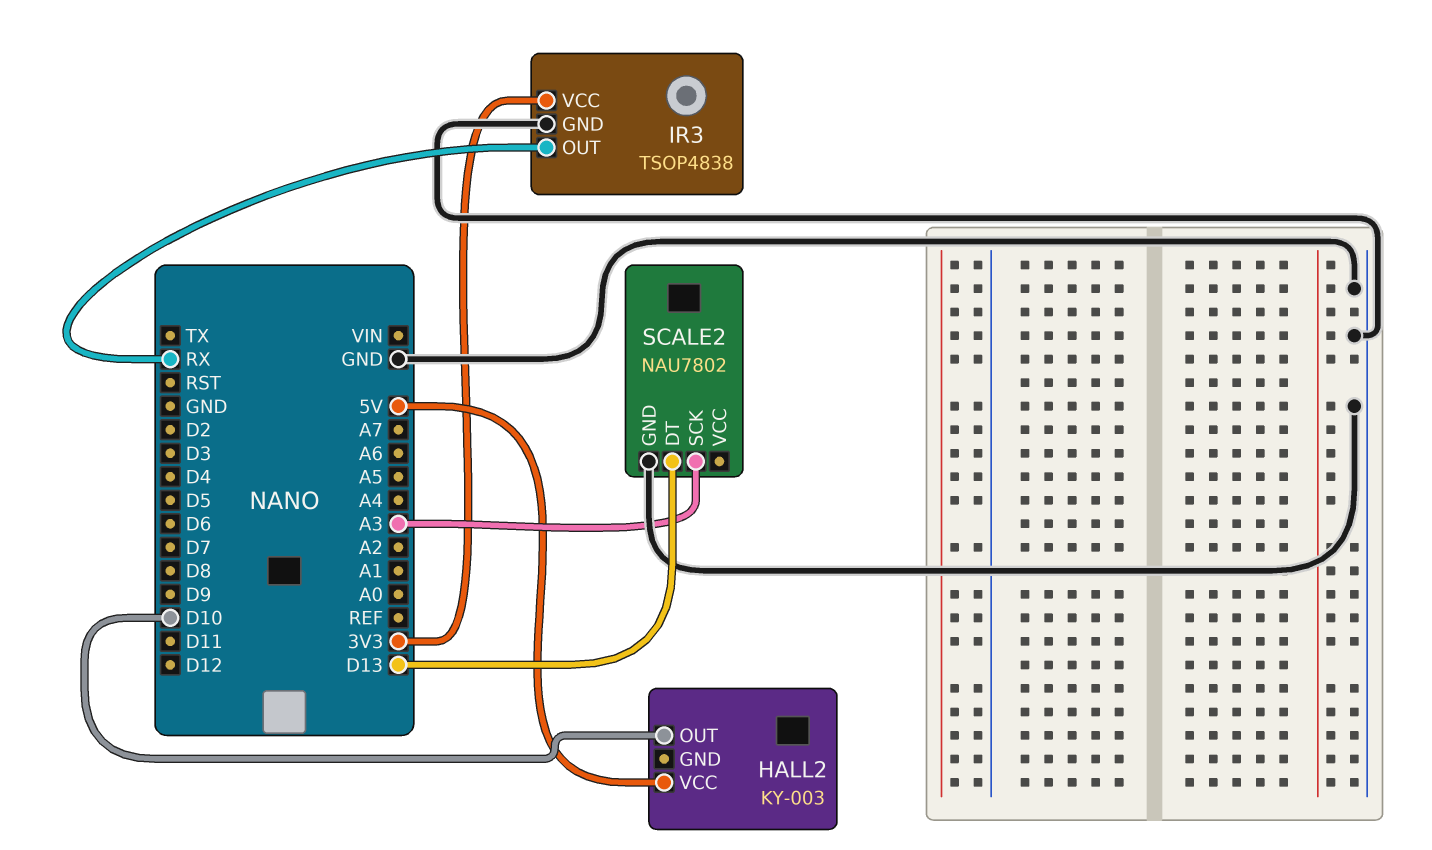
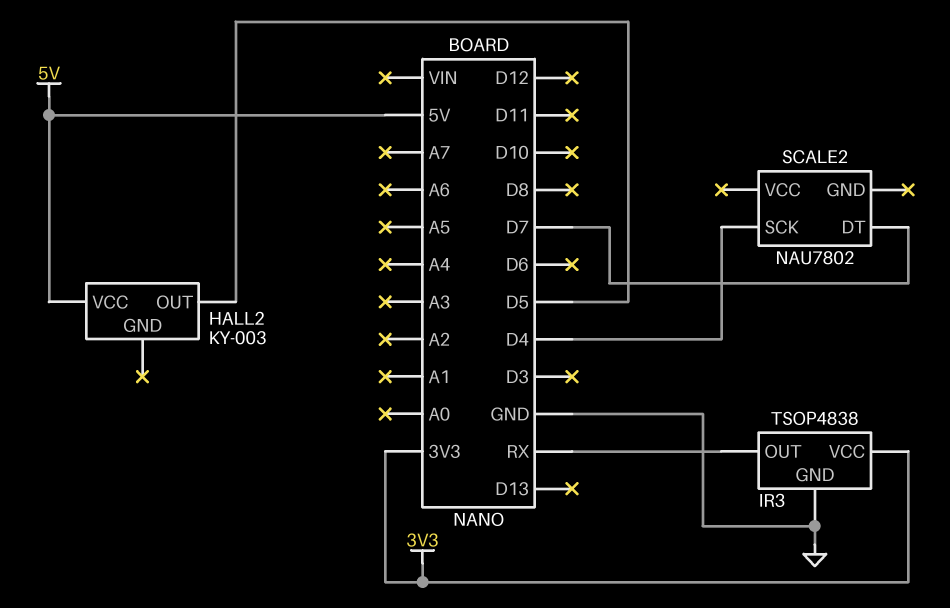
HALL2 pin OUT: D10 -> D5
SCALE2 pin DT: D13 -> D7
SCALE2 pin GND: GND -> none
SCALE2 pin SCK: A3 -> D4

